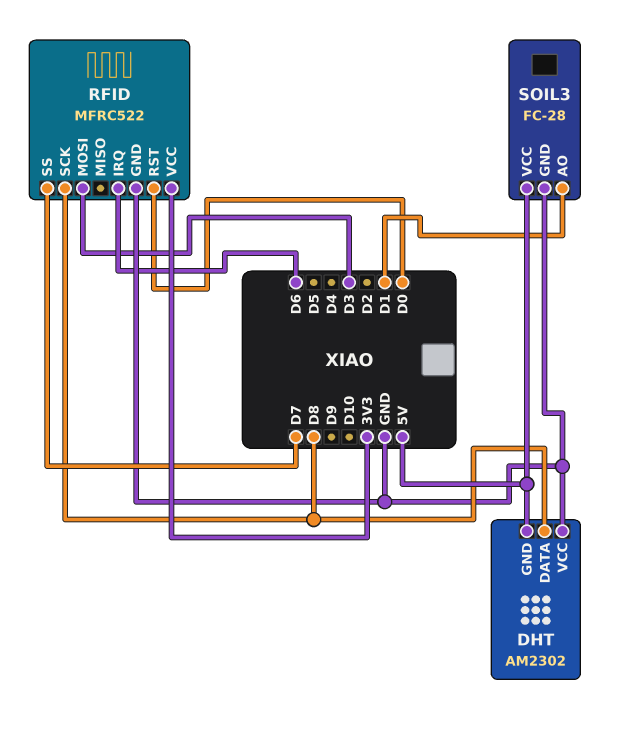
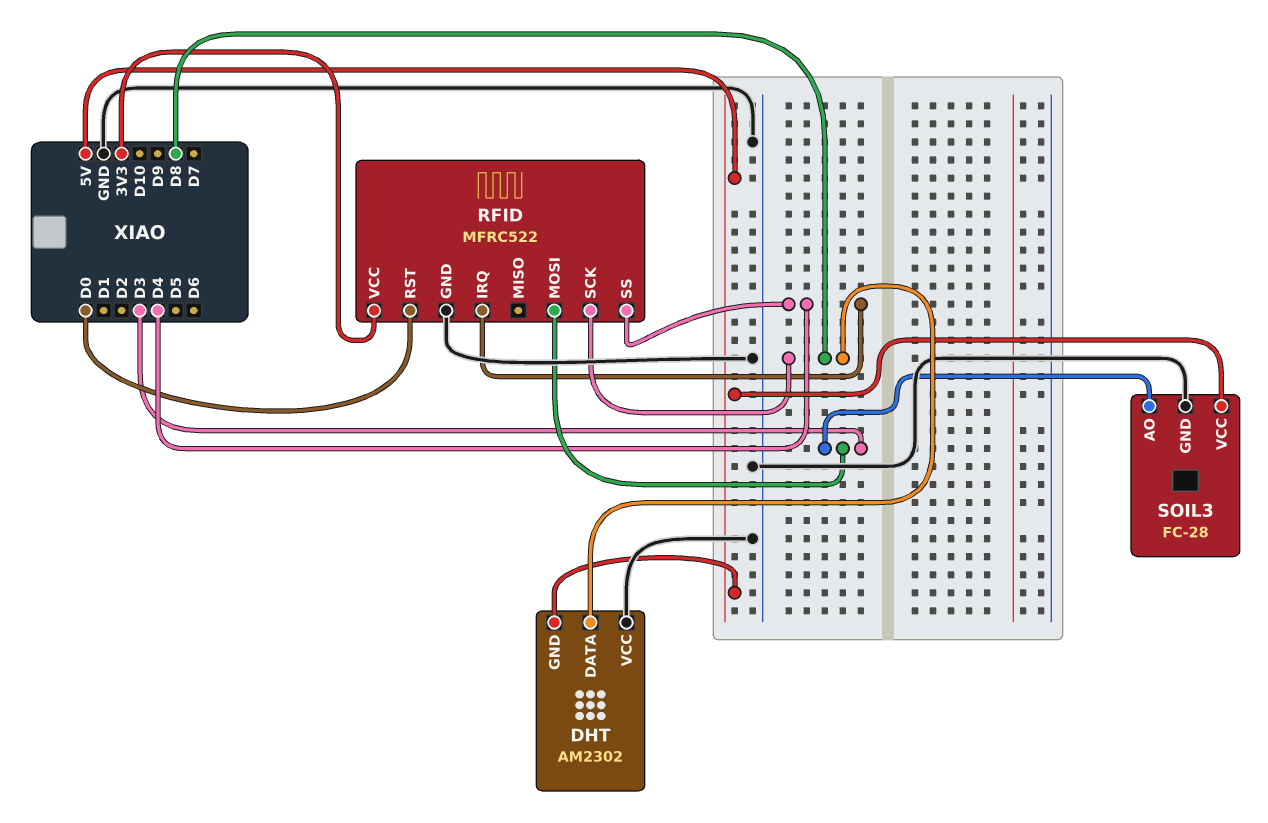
RFID pin IRQ: D6 -> D4
RFID pin SS: D7 -> D4
SOIL3 pin AO: D1 -> D3

